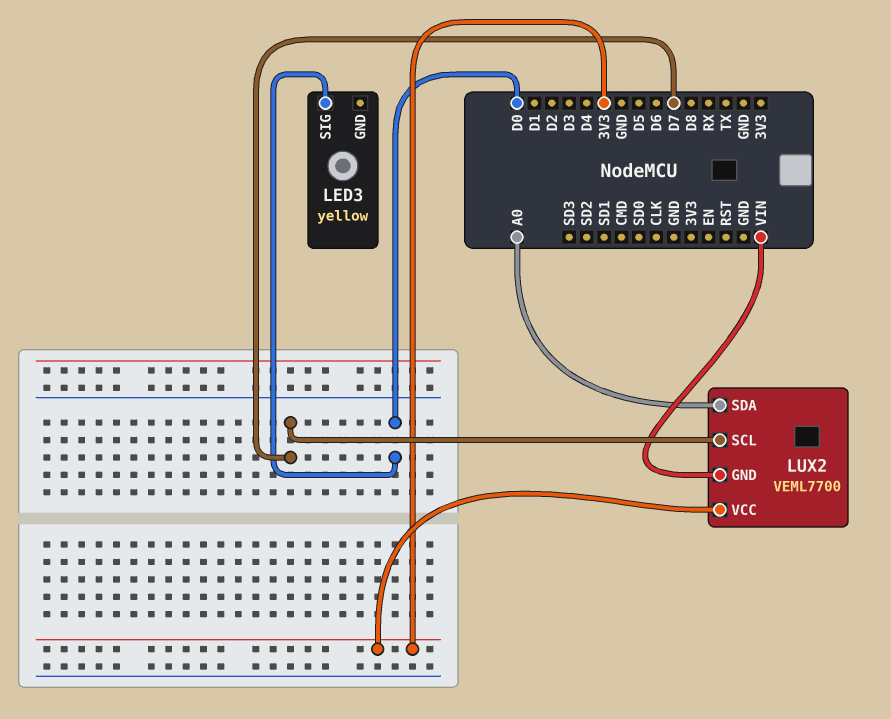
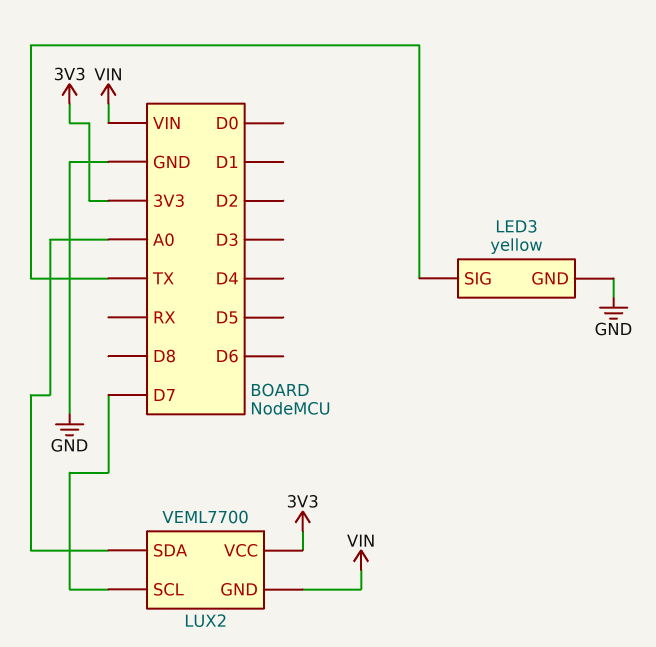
LED3 pin GND: none -> GND
LED3 pin SIG: D0 -> TX

